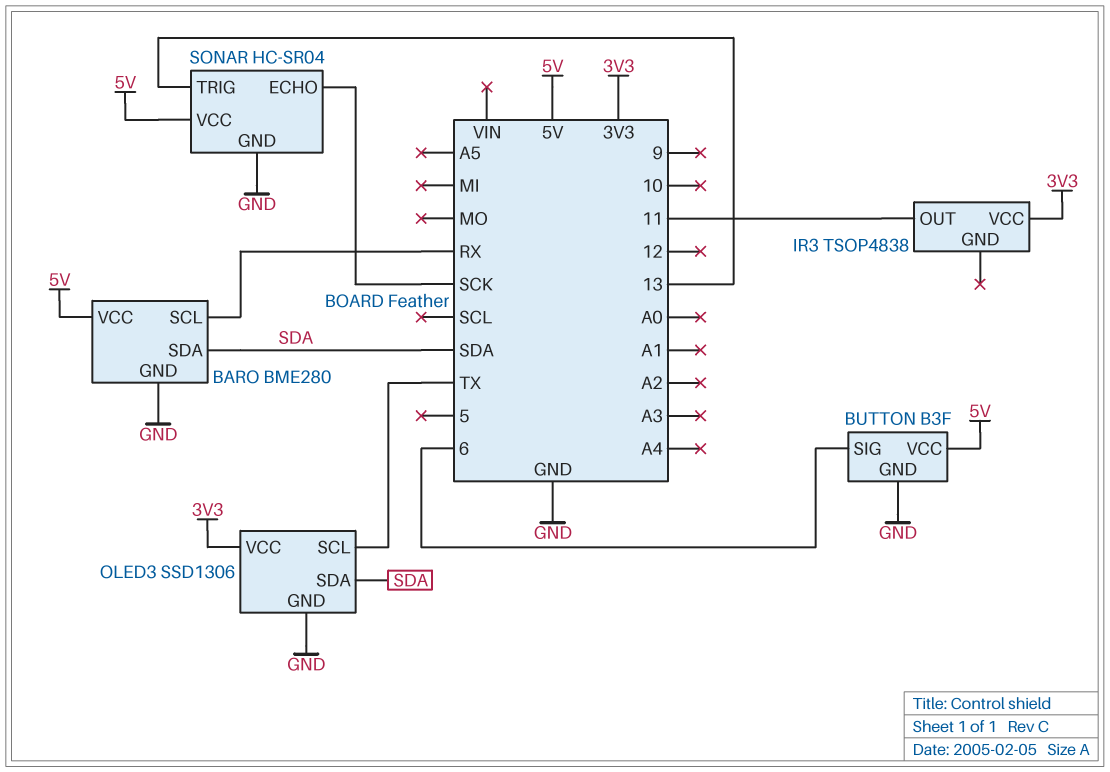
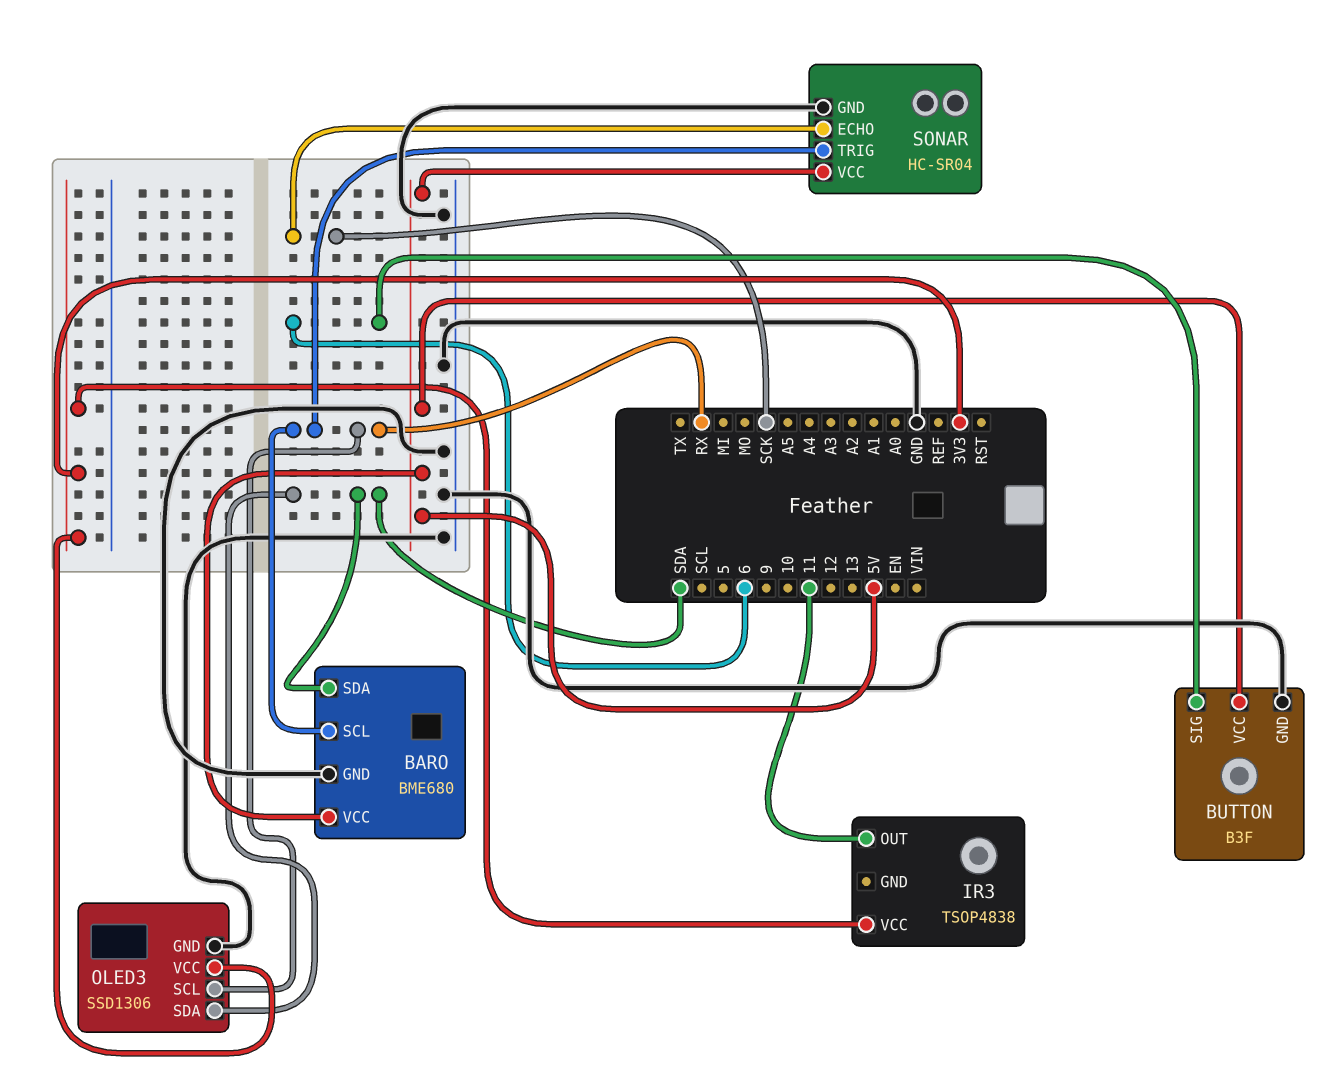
BARO: BME280 -> BME680
OLED3 pin SCL: TX -> RX
SONAR pin TRIG: 13 -> RX

